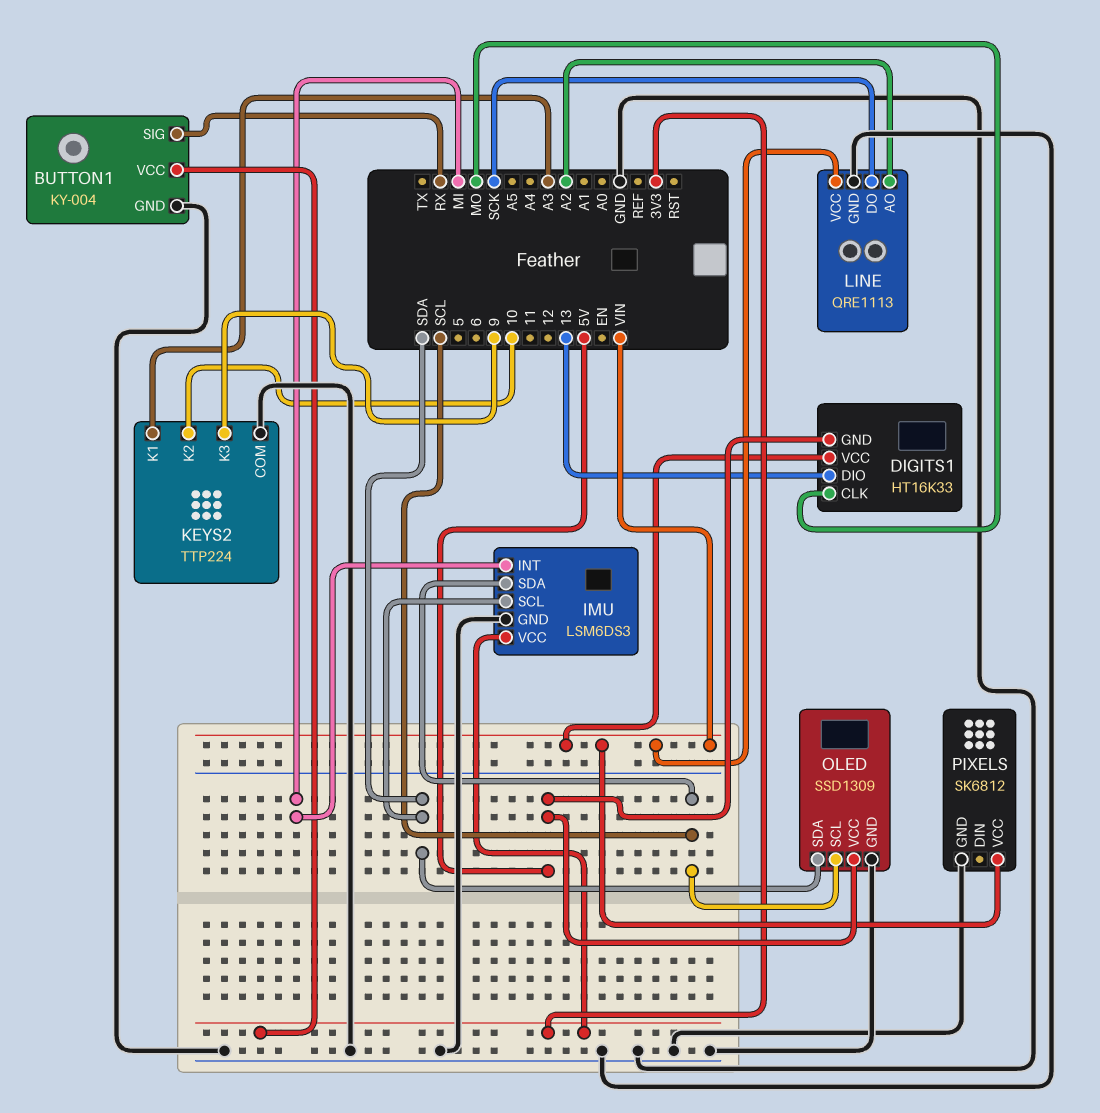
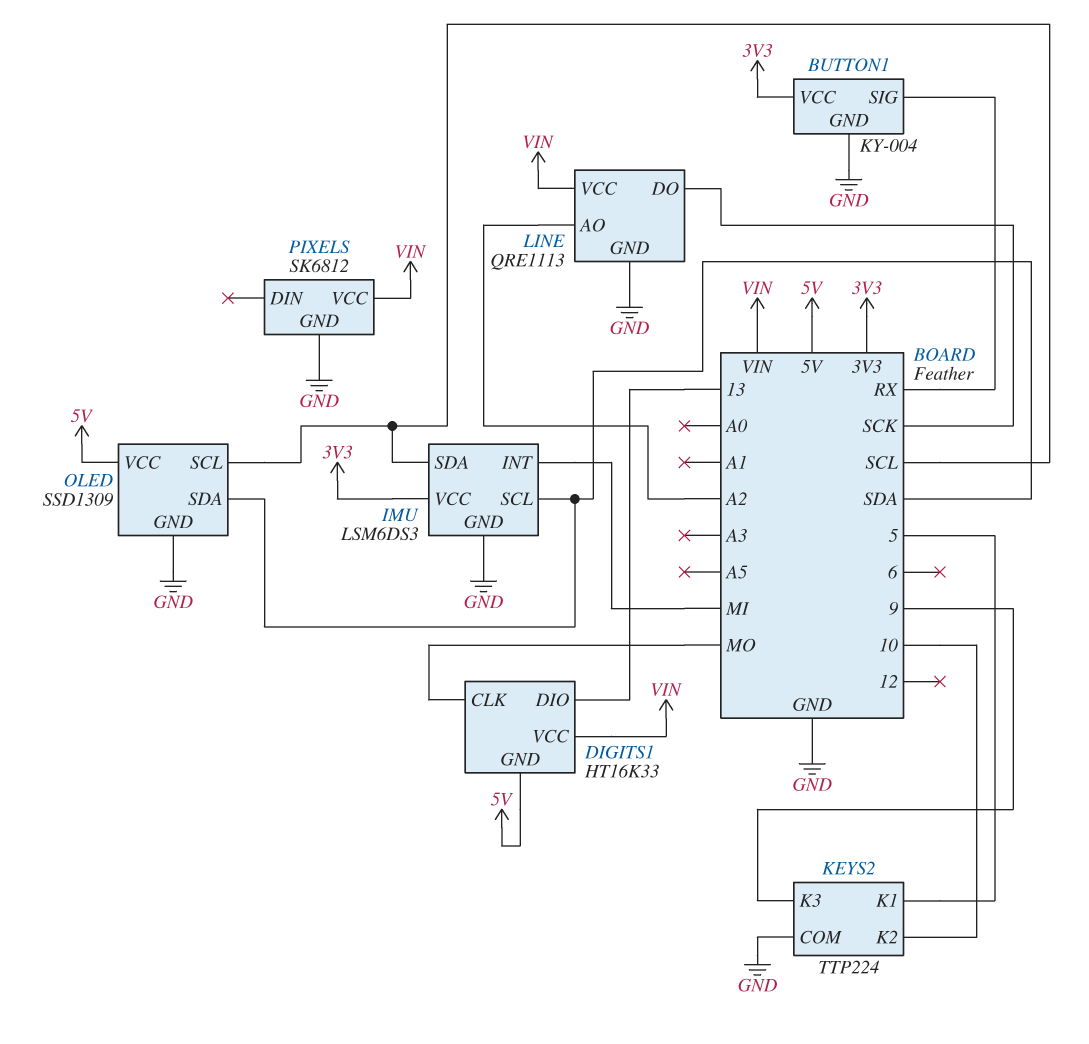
KEYS2 pin K1: A3 -> 5

